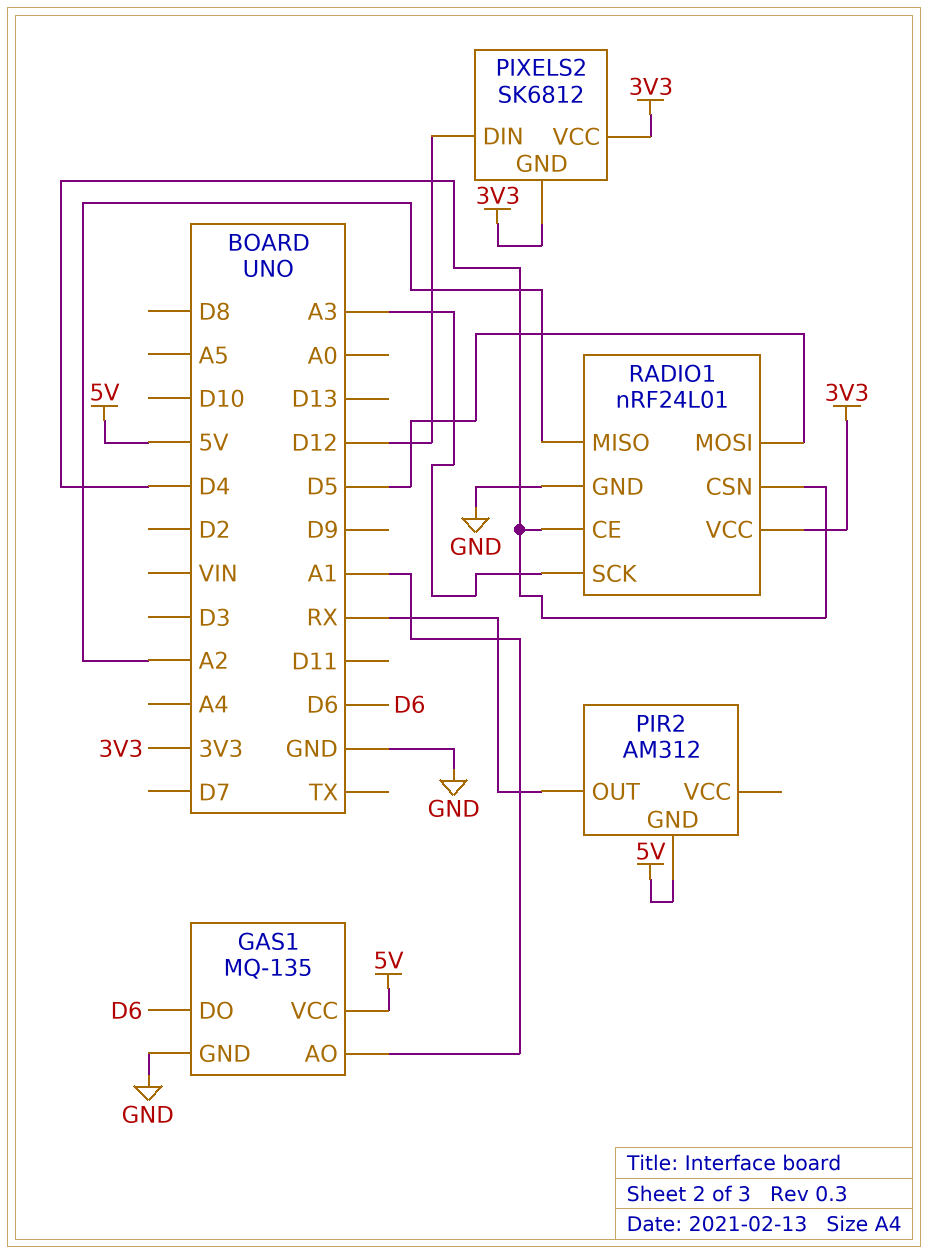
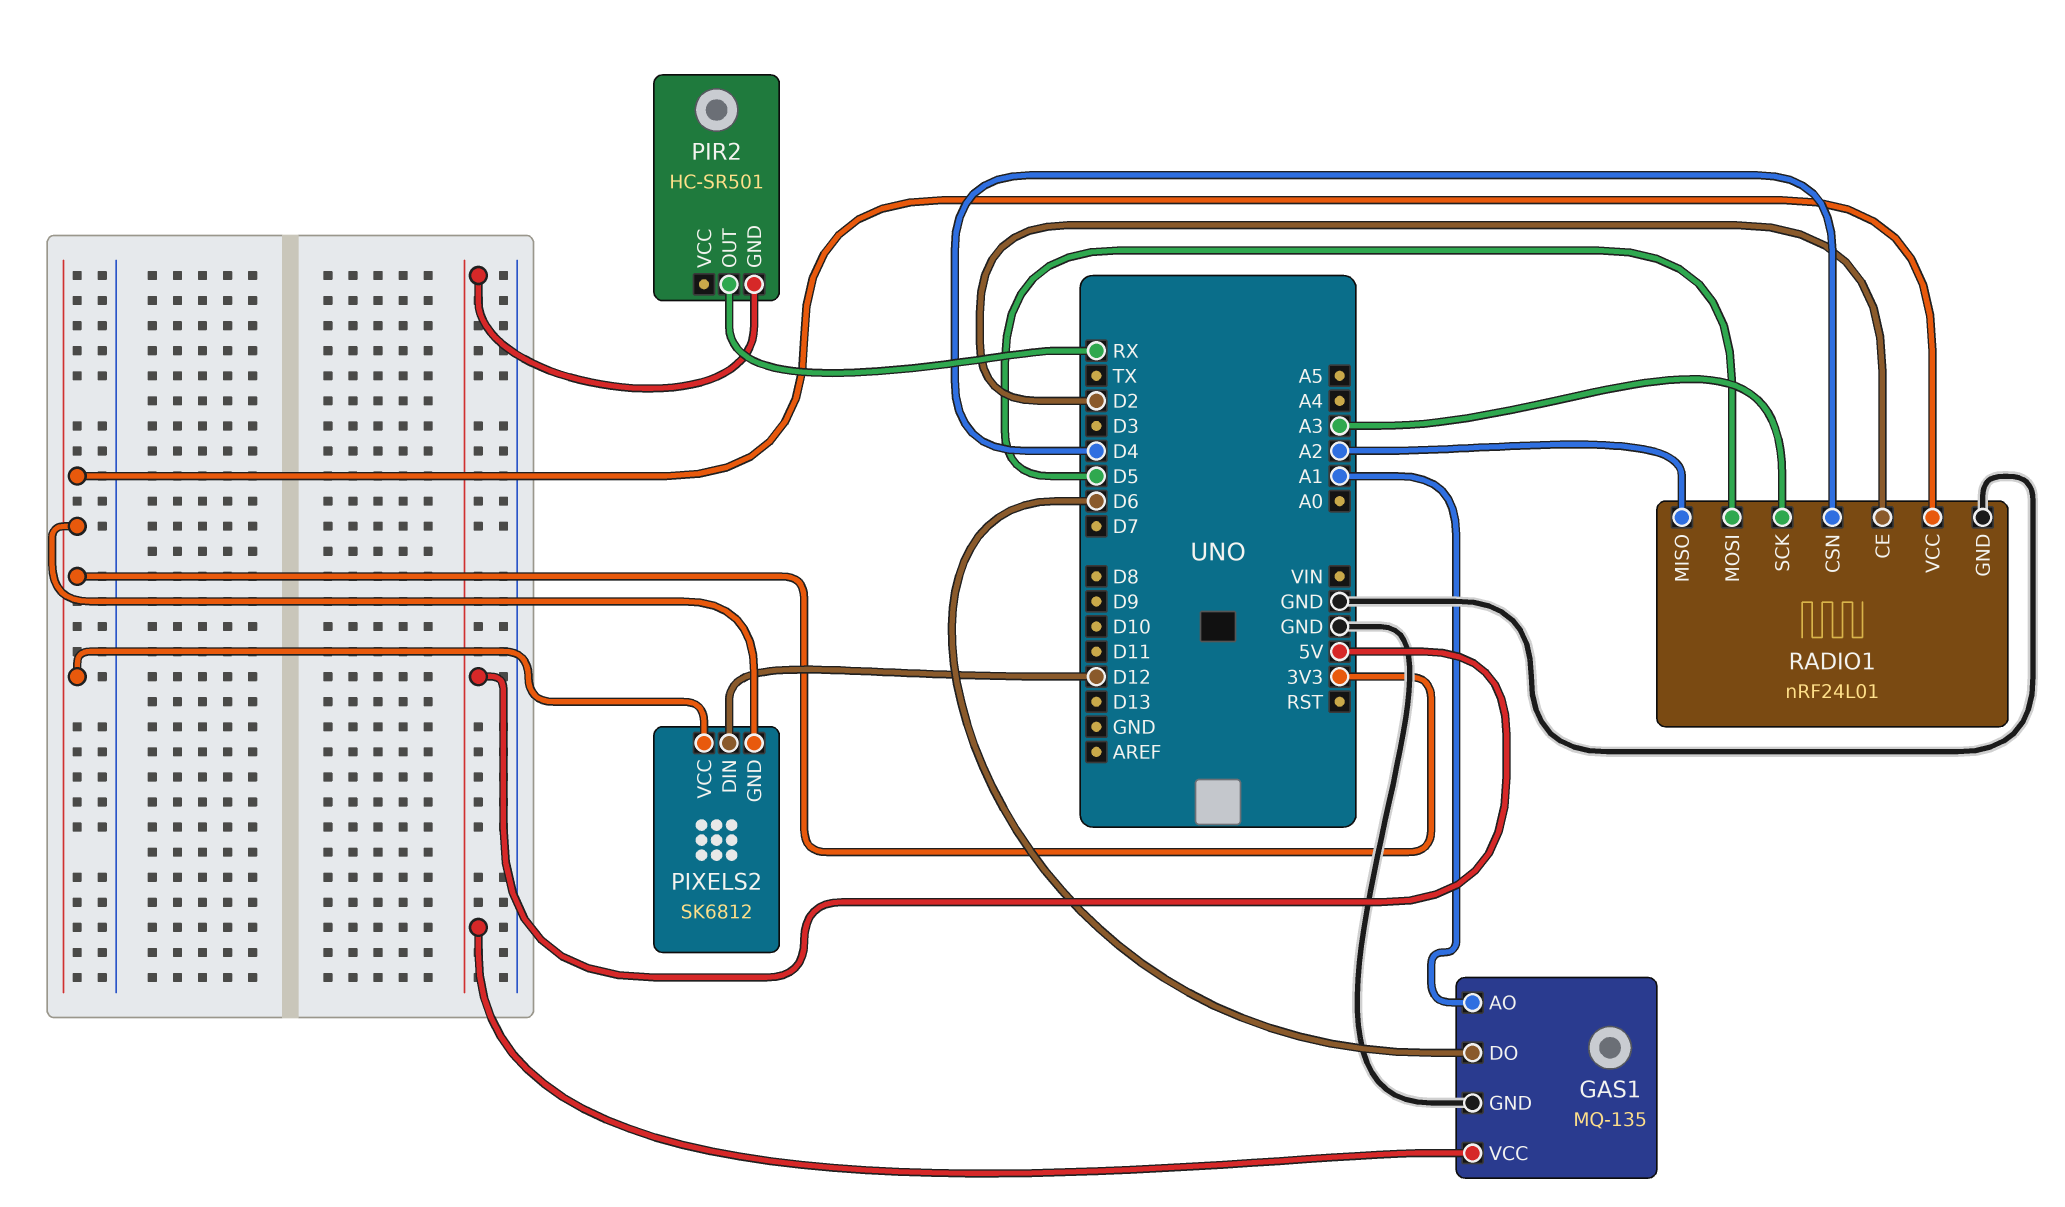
PIR2: AM312 -> HC-SR501
RADIO1 pin CE: D4 -> D2

